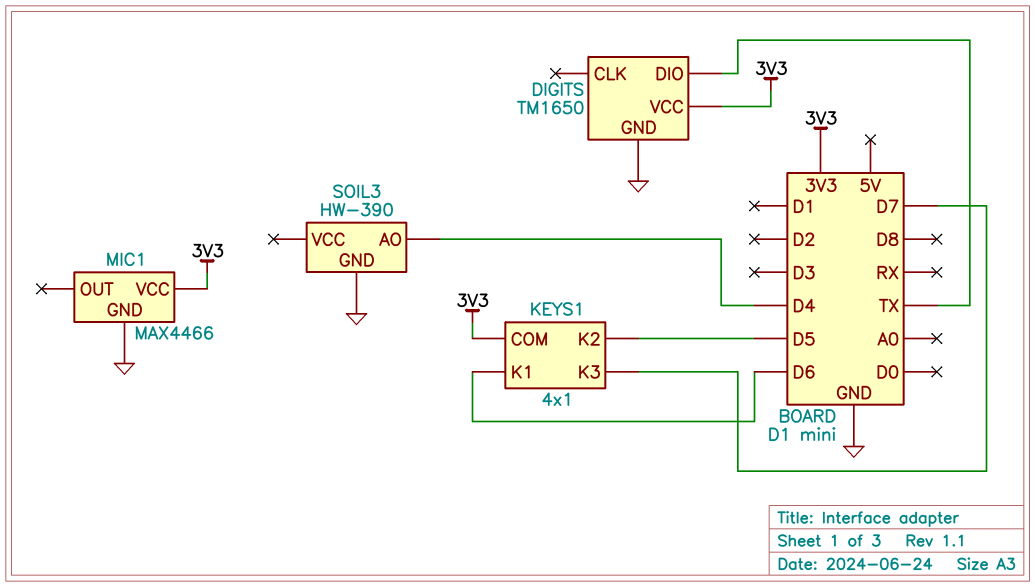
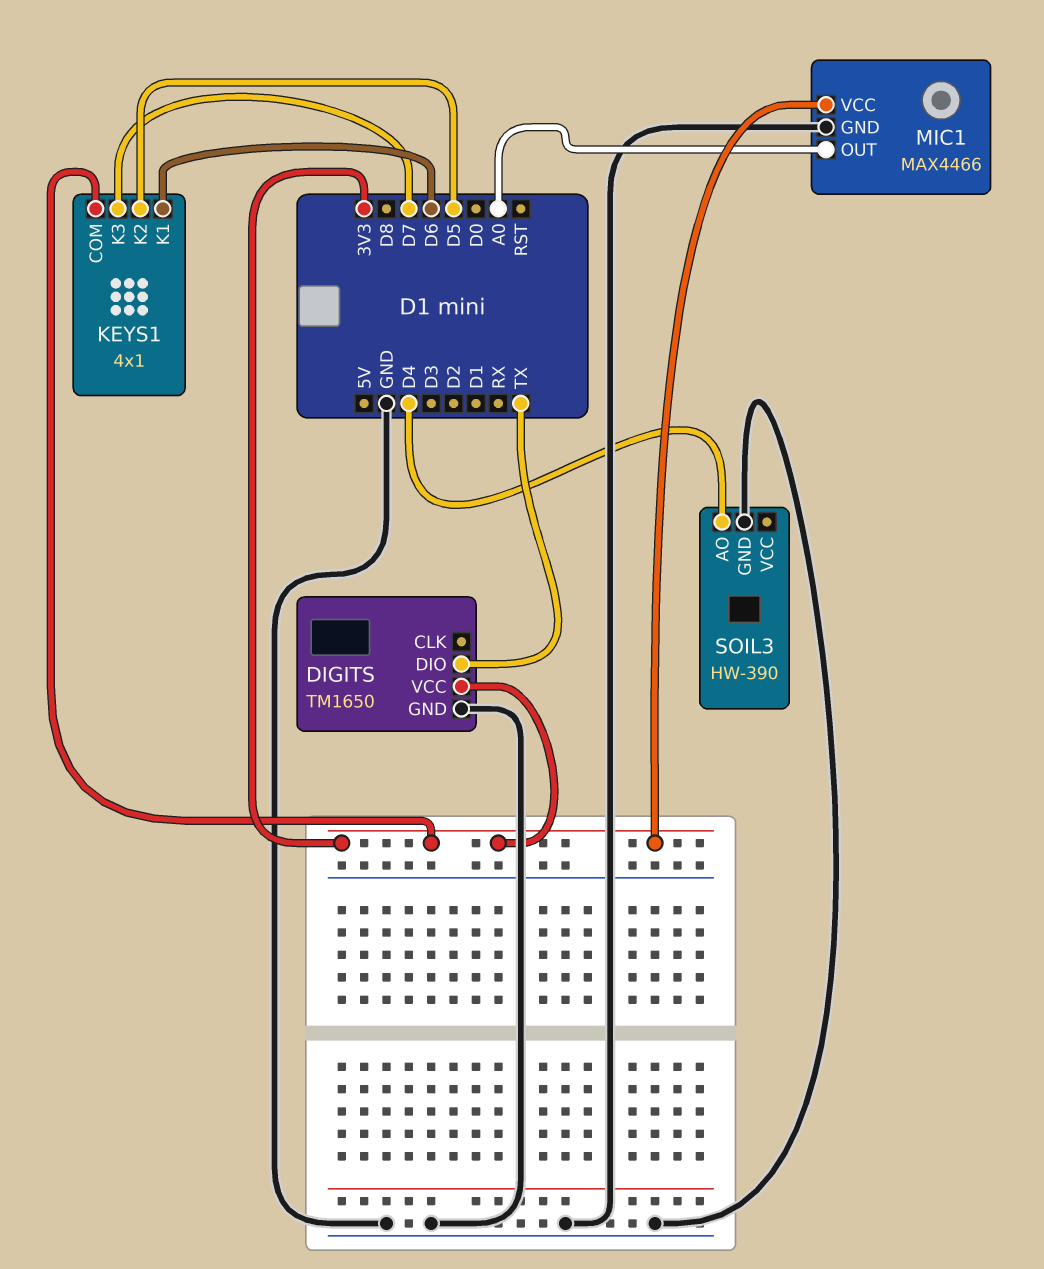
MIC1 pin OUT: none -> A0

